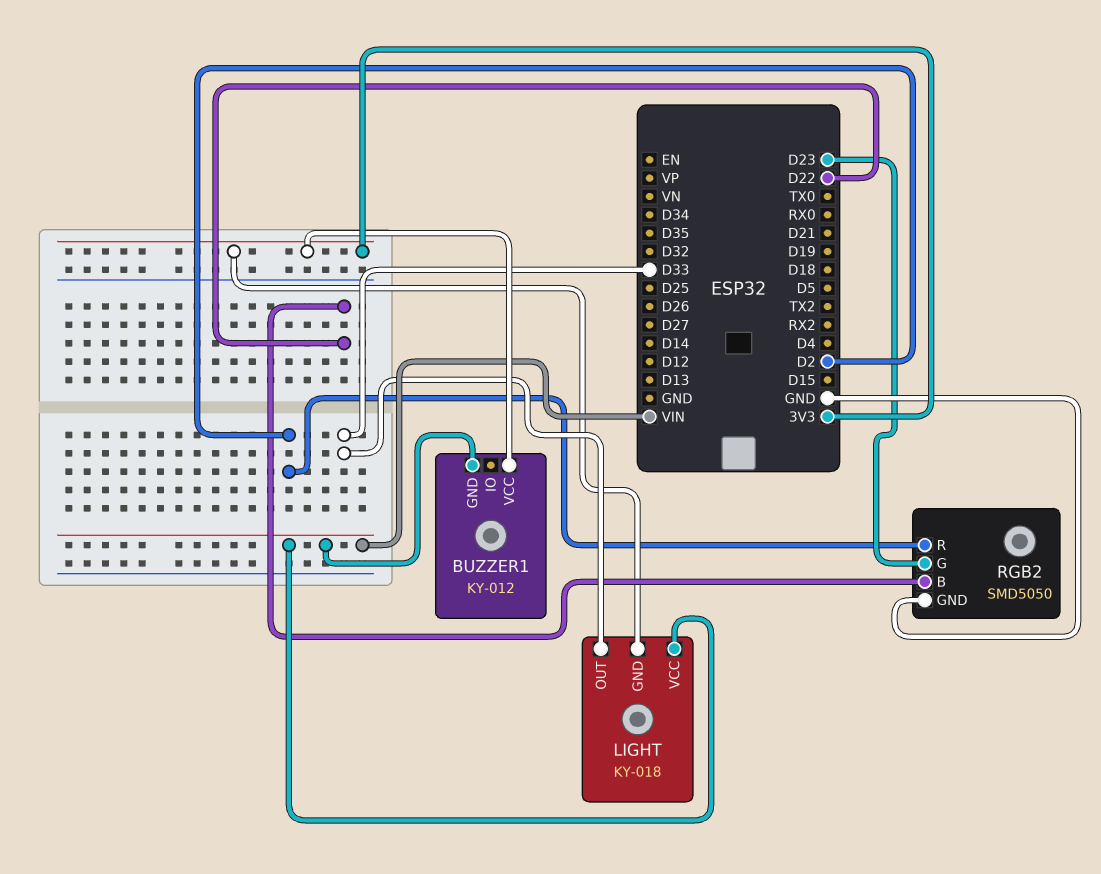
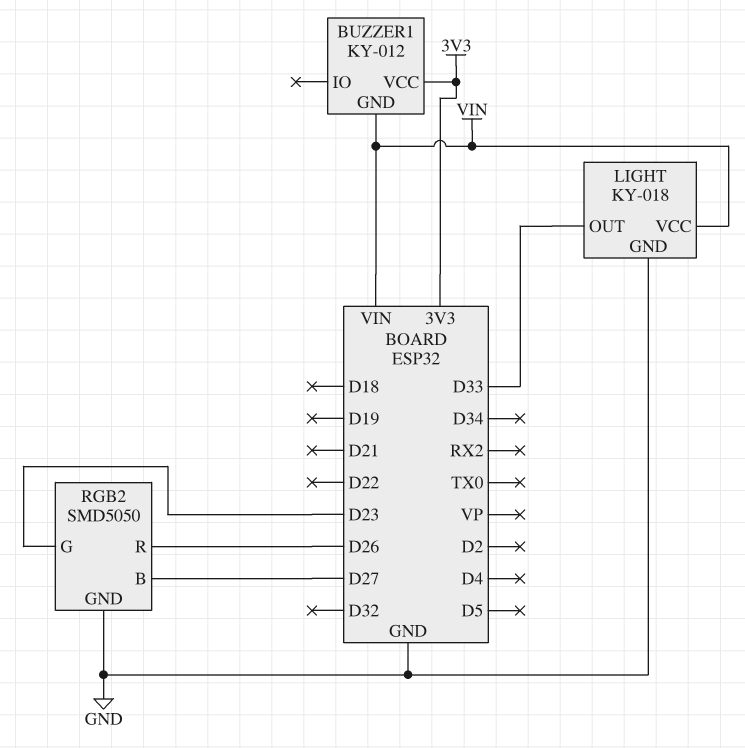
LIGHT pin GND: 3V3 -> GND
RGB2 pin B: D22 -> D27
RGB2 pin R: D2 -> D26

